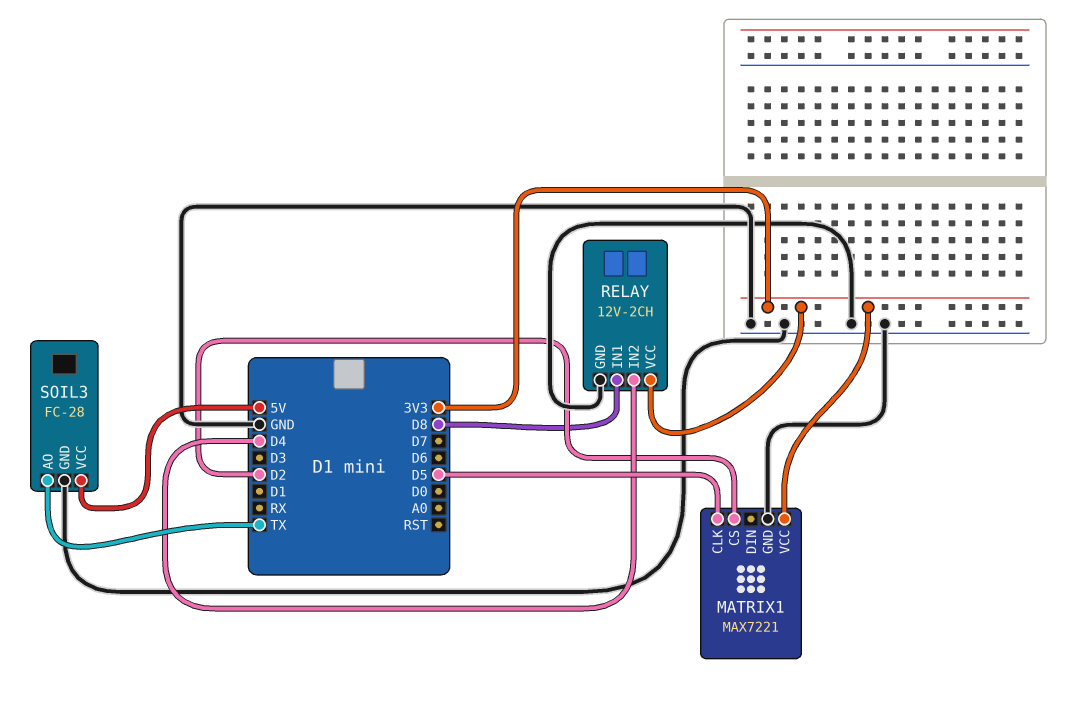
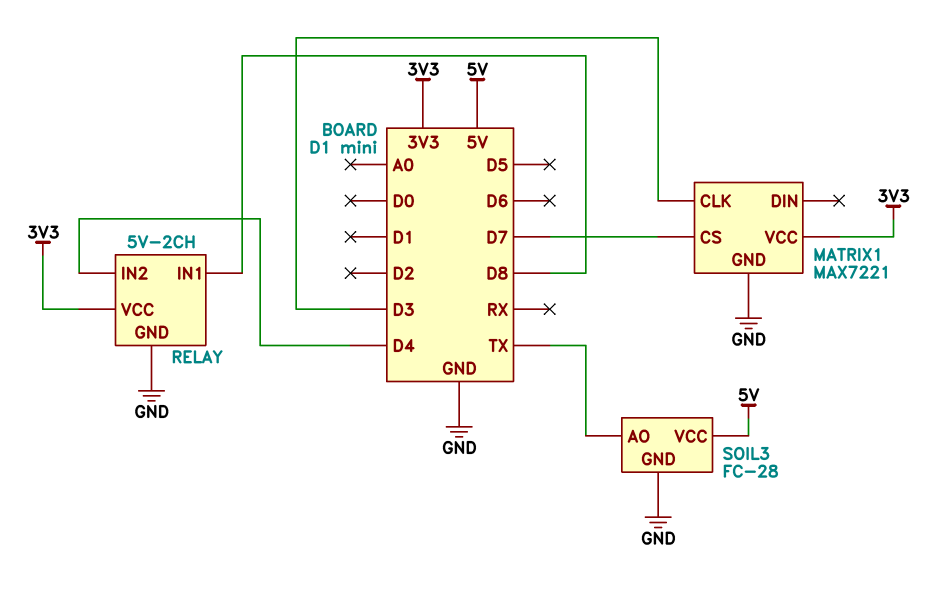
MATRIX1 pin CLK: D5 -> D3
MATRIX1 pin CS: D2 -> D7
RELAY: 12V-2CH -> 5V-2CH

